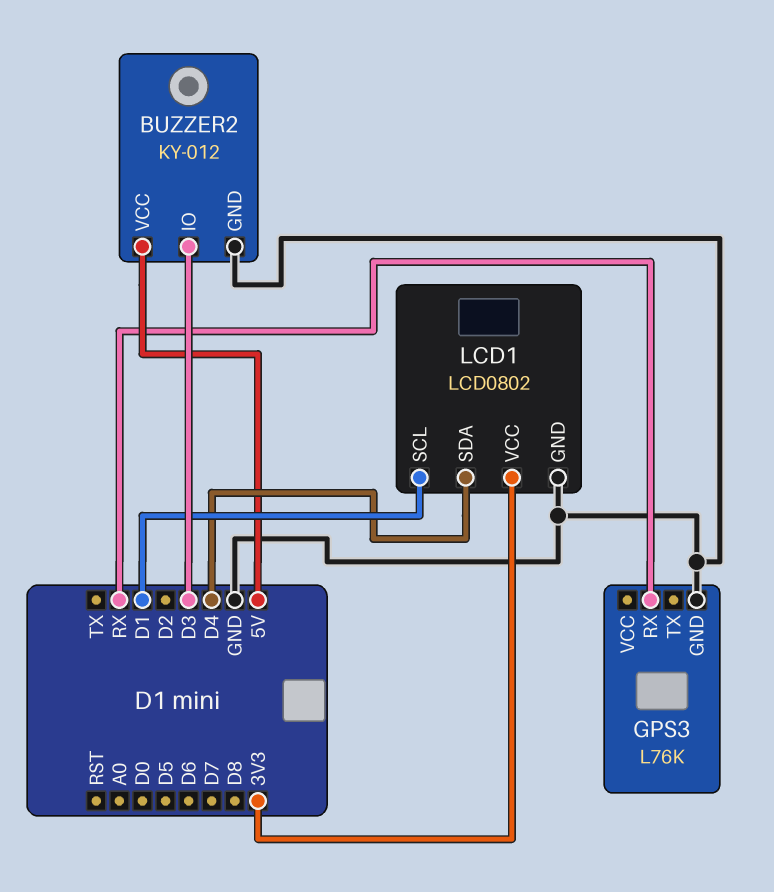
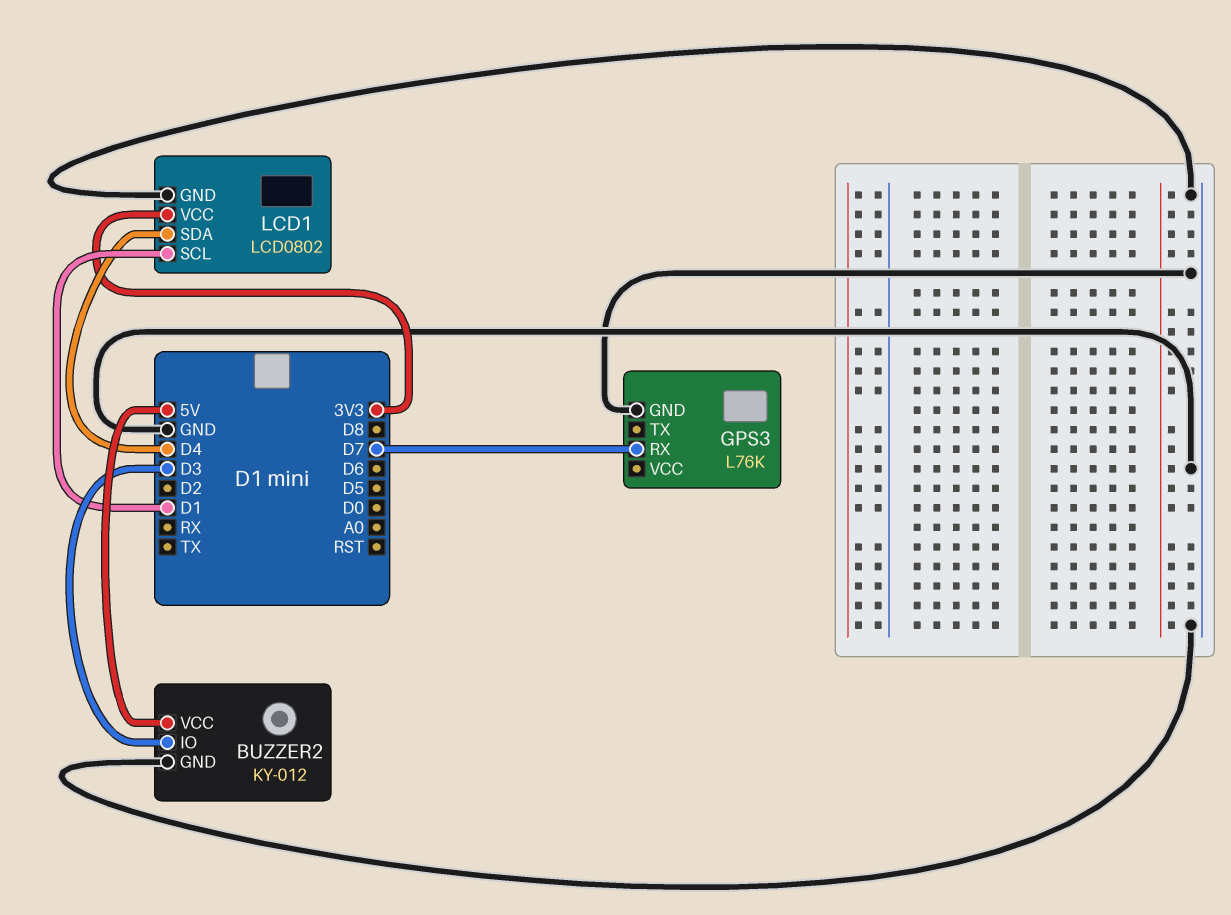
GPS3 pin RX: RX -> D7

